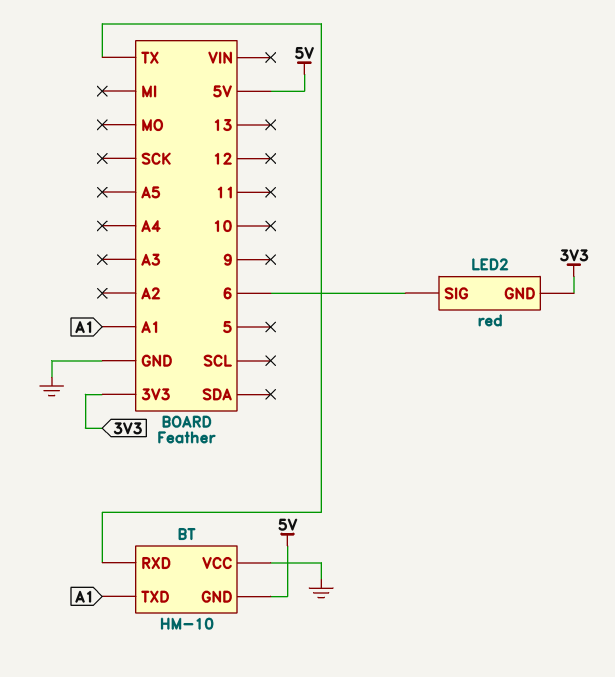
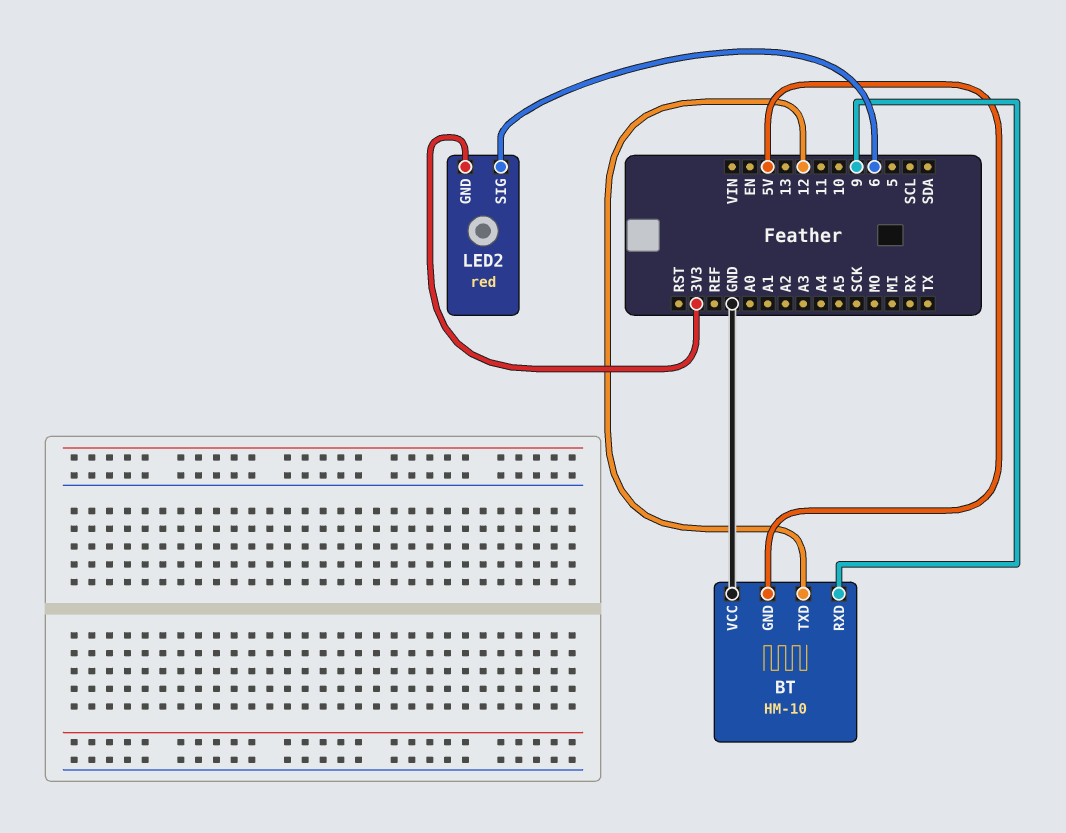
BT pin RXD: TX -> 9
BT pin TXD: A1 -> 12

